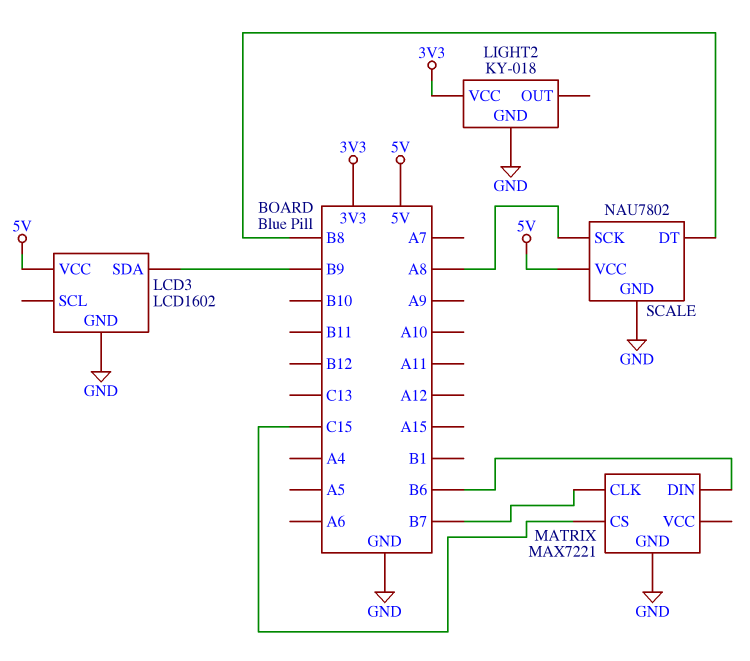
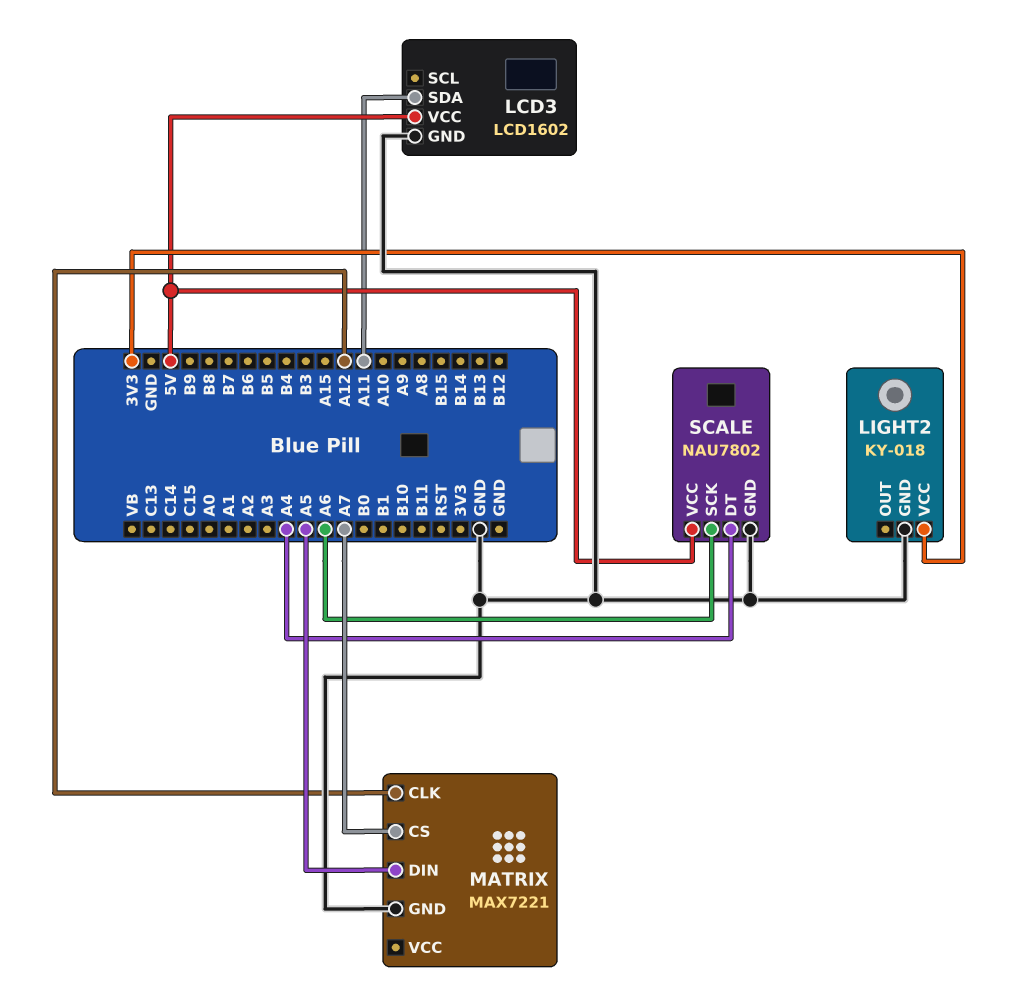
LCD3 pin SDA: B9 -> A11
MATRIX pin CLK: B7 -> A12
MATRIX pin CS: C15 -> A7
MATRIX pin DIN: B6 -> A5
SCALE pin DT: B8 -> A4
SCALE pin SCK: A8 -> A6

